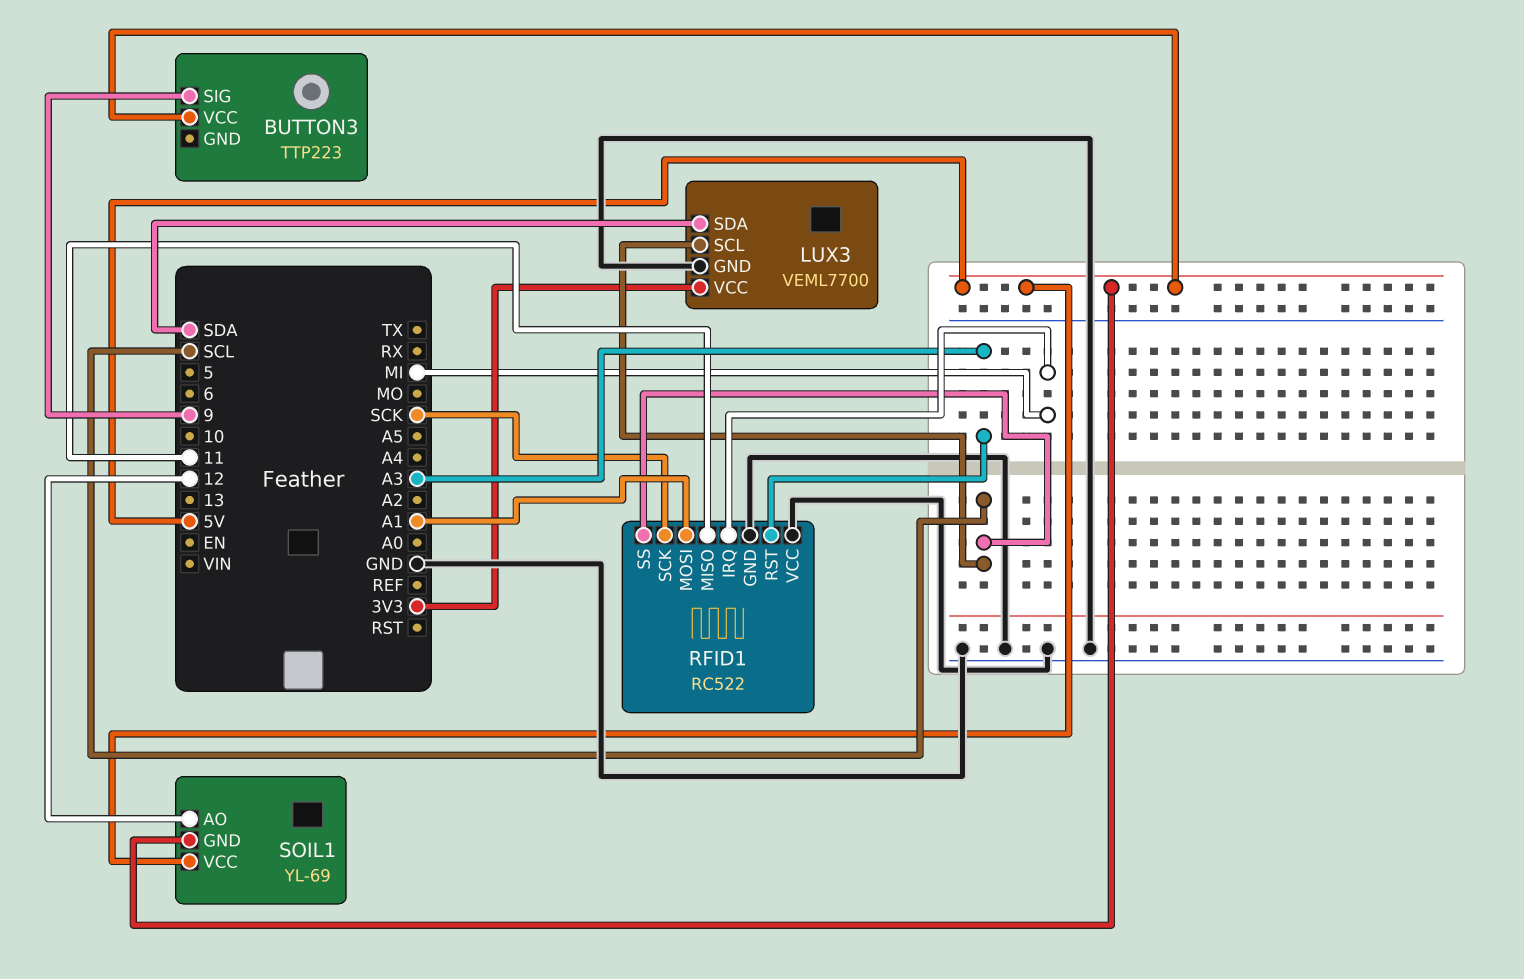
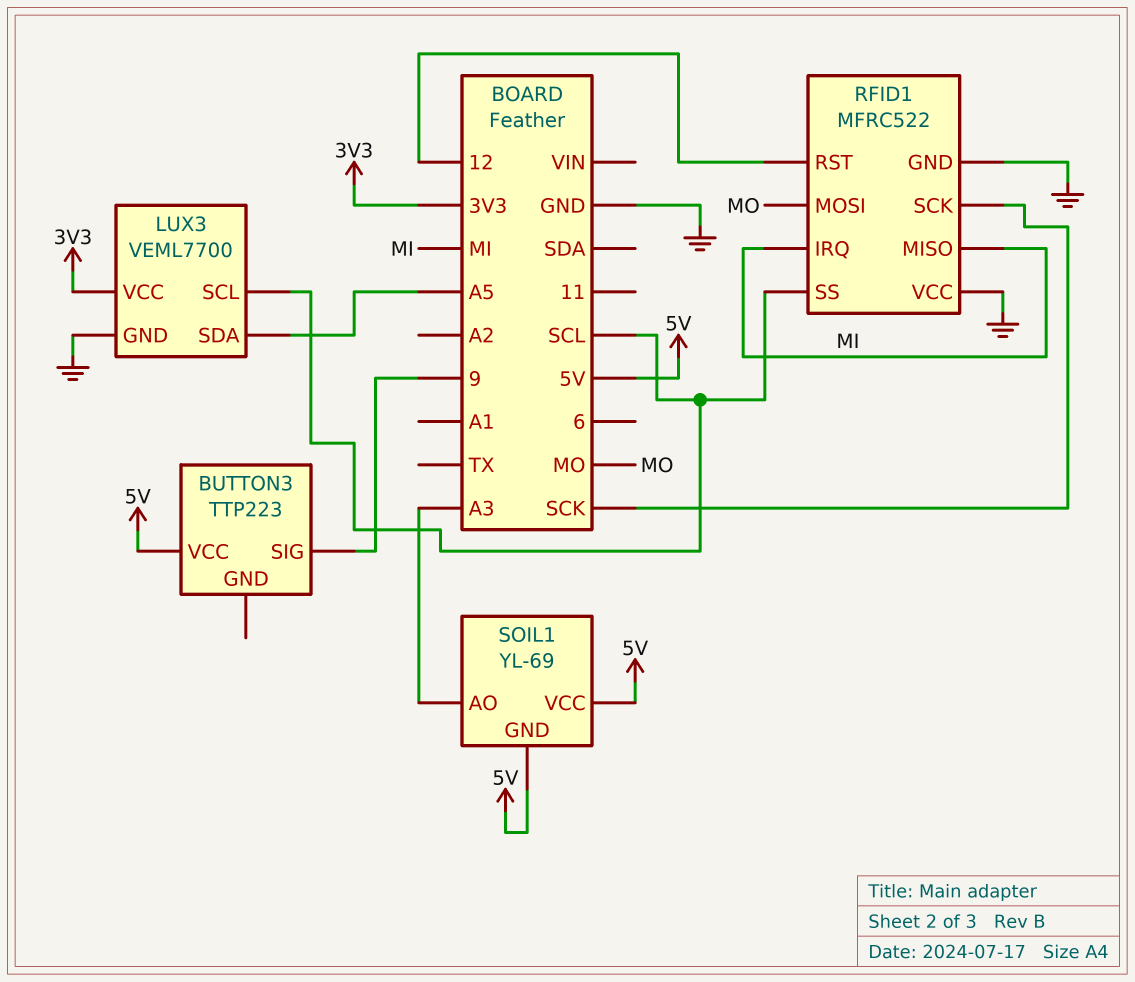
LUX3 pin SDA: SDA -> A5
RFID1: RC522 -> MFRC522
RFID1 pin MISO: 11 -> MI
RFID1 pin MOSI: A1 -> MO
RFID1 pin RST: A3 -> 12
SOIL1 pin AO: 12 -> A3

